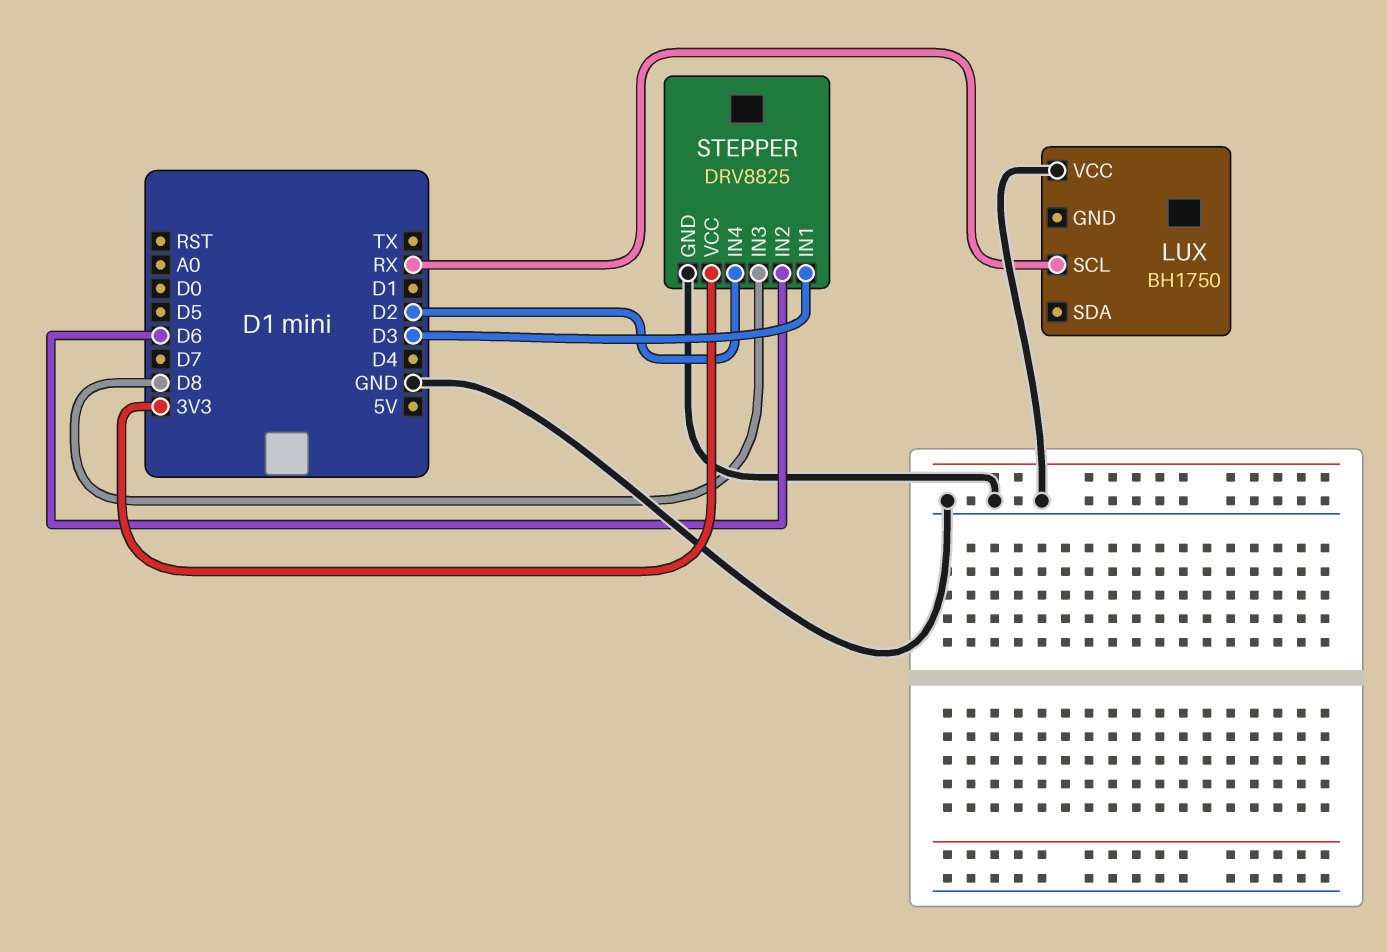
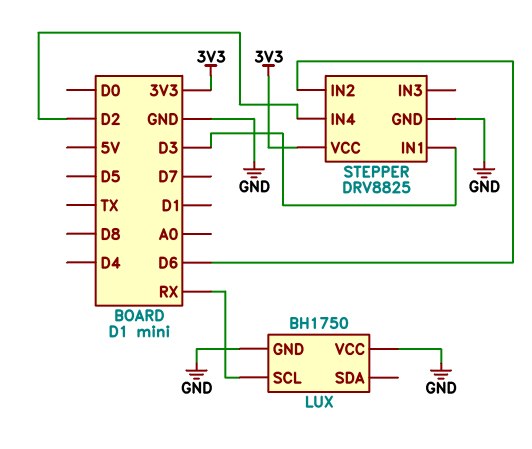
LUX pin GND: none -> GND
STEPPER pin IN3: D8 -> none

